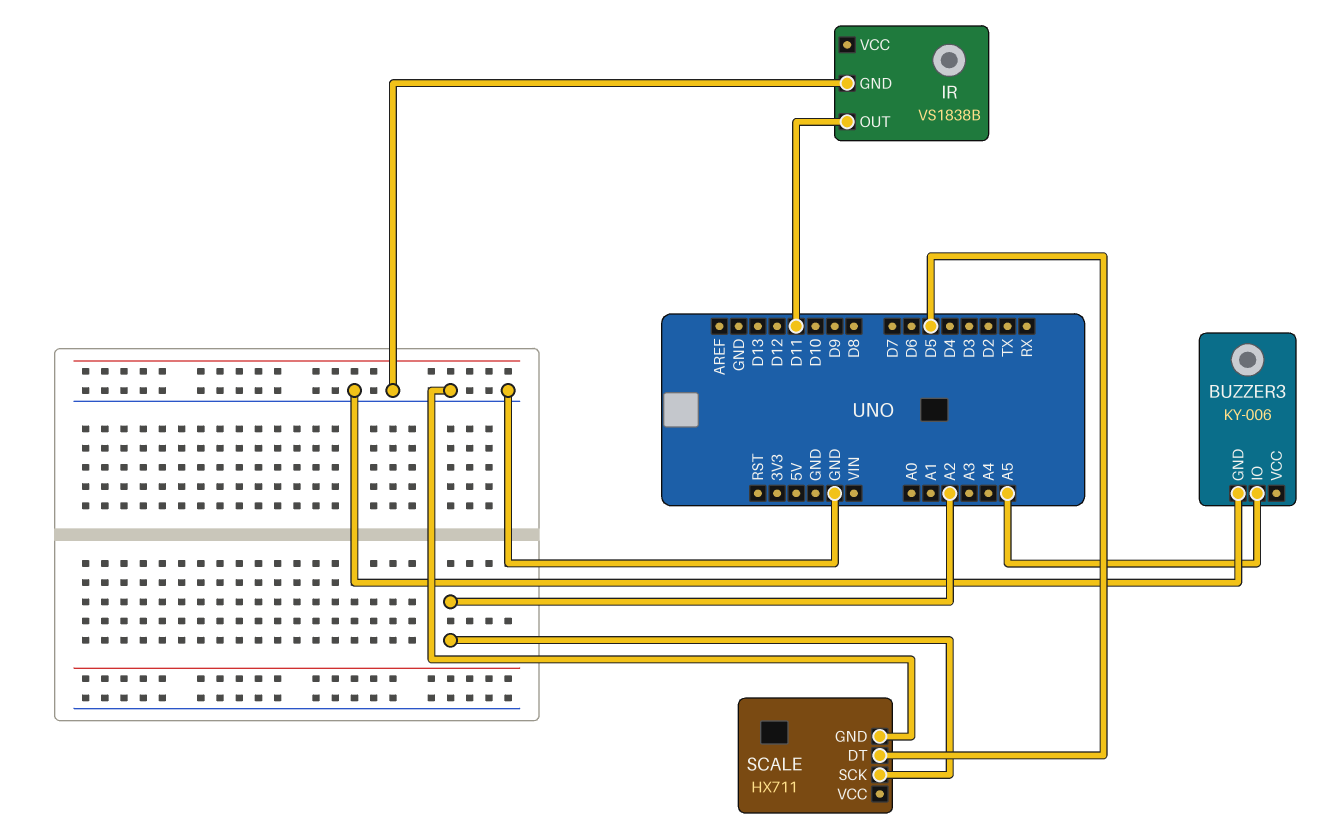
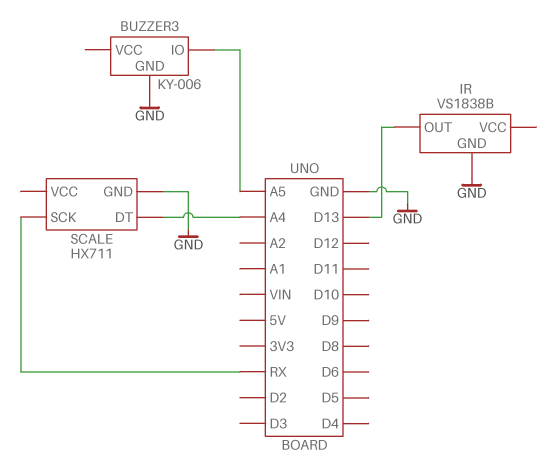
IR pin OUT: D11 -> D13
SCALE pin DT: D5 -> A4
SCALE pin SCK: A2 -> RX

